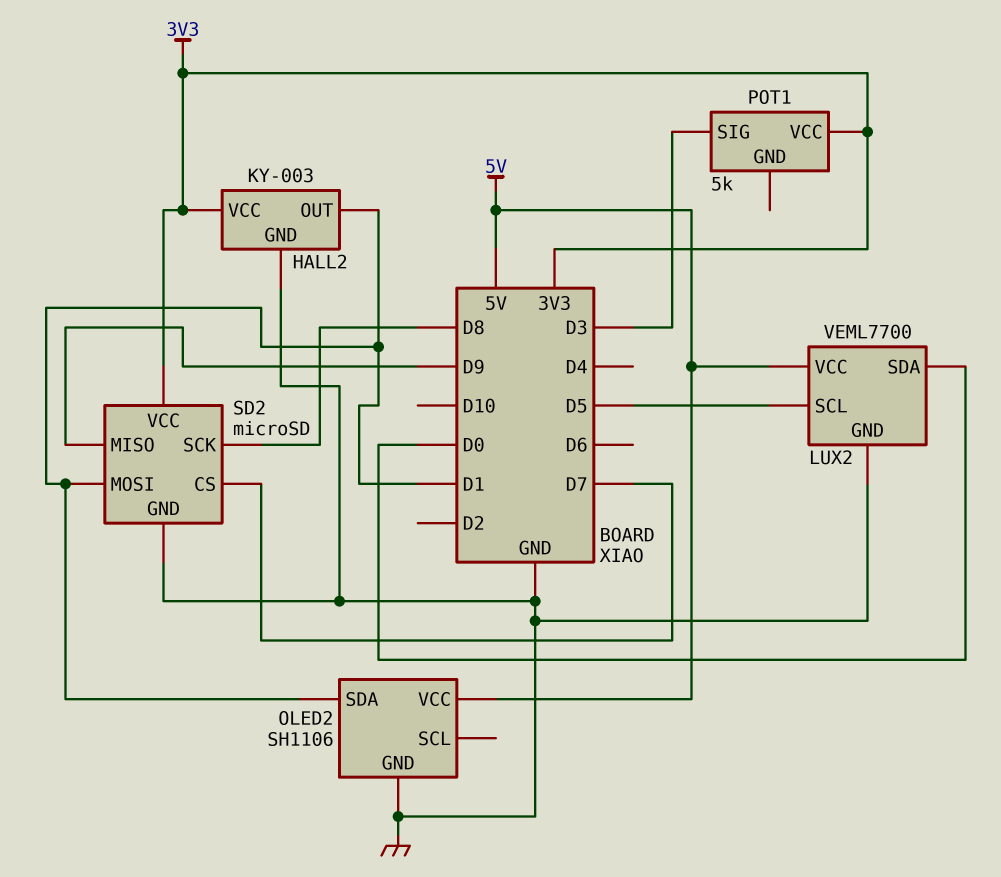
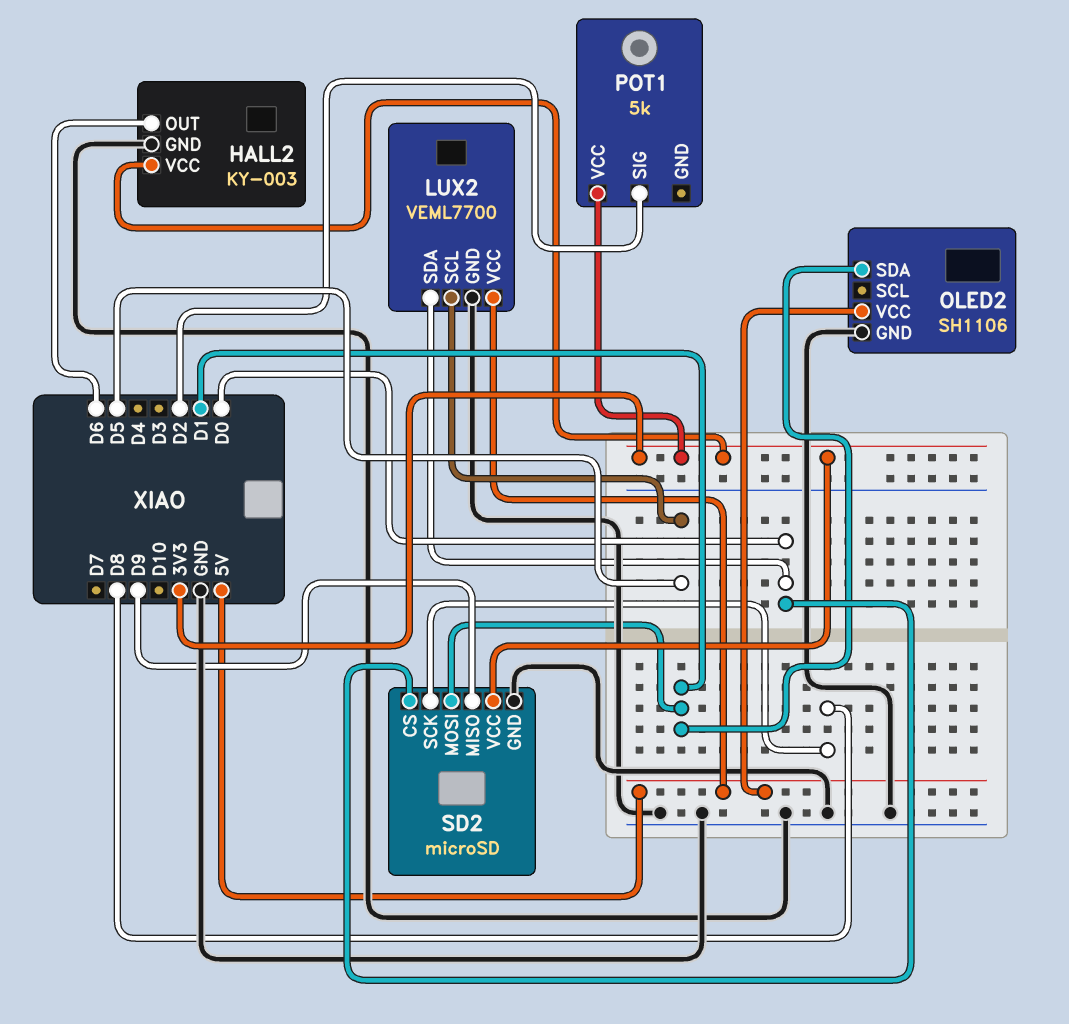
HALL2 pin OUT: D1 -> D6
POT1 pin SIG: D3 -> D2
SD2 pin CS: D7 -> D0

